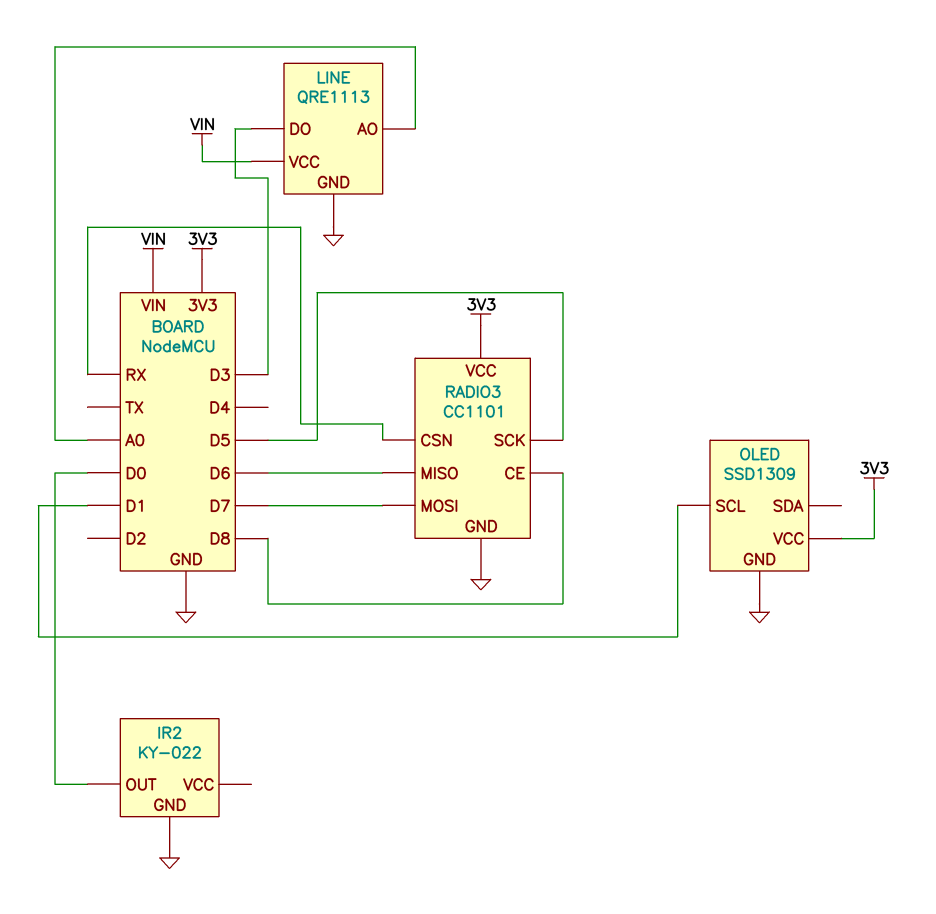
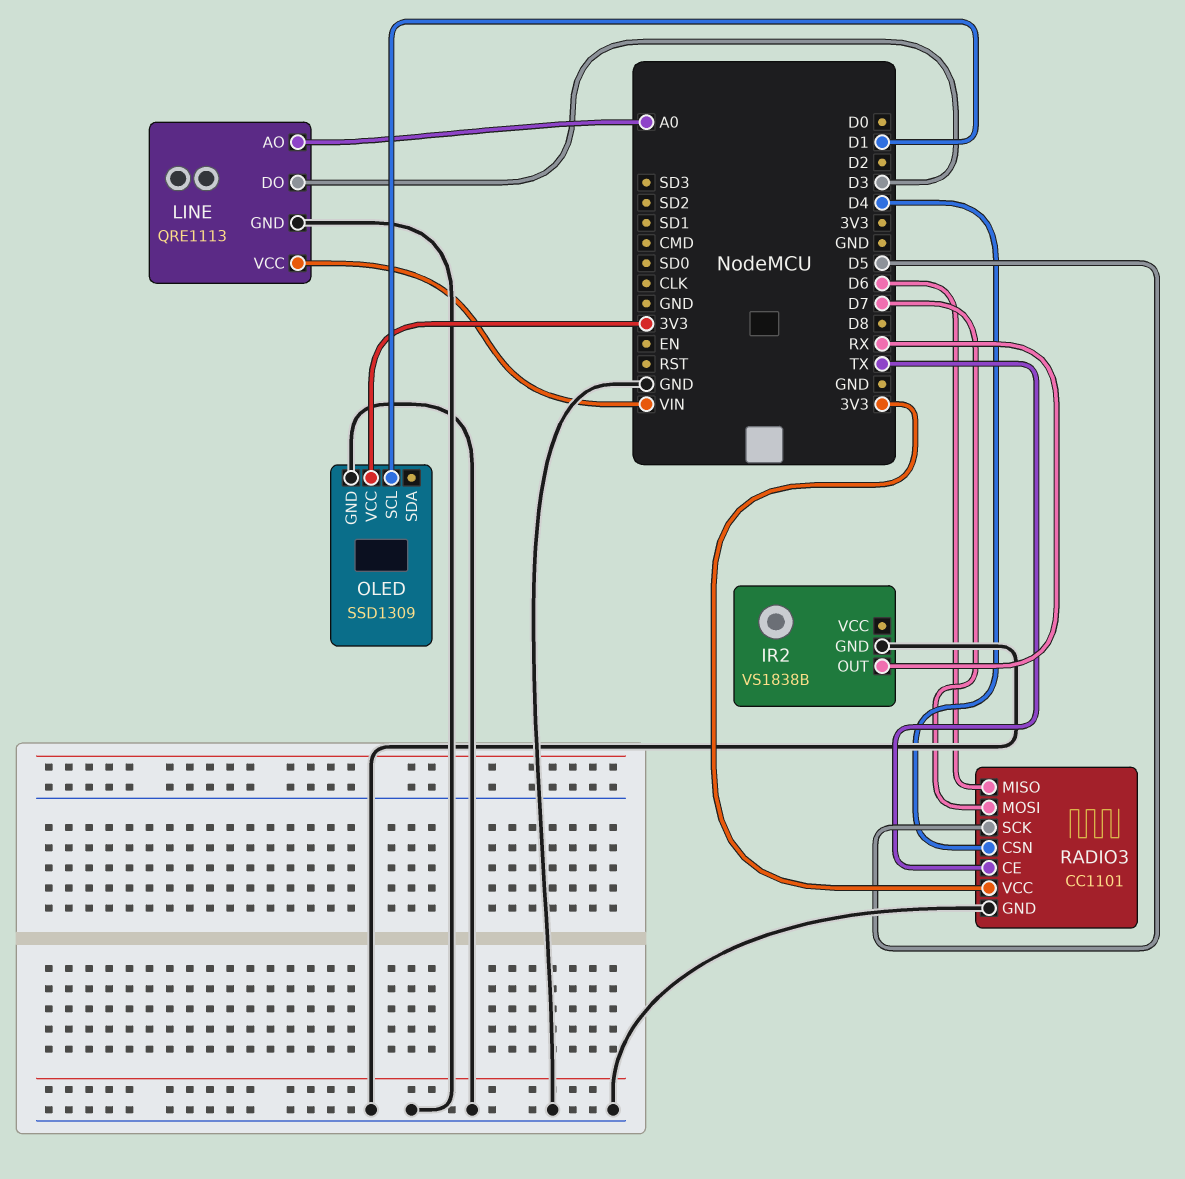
IR2: KY-022 -> VS1838B
IR2 pin OUT: D0 -> RX
RADIO3 pin CE: D8 -> TX
RADIO3 pin CSN: RX -> D4

